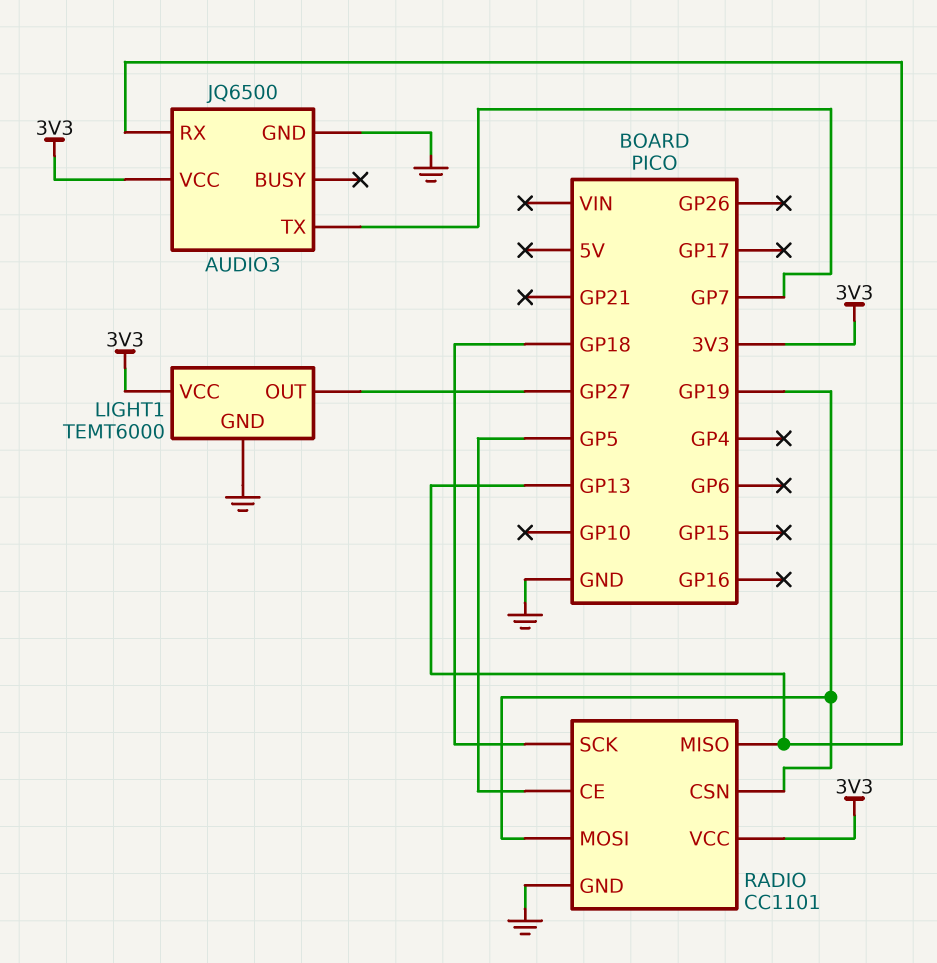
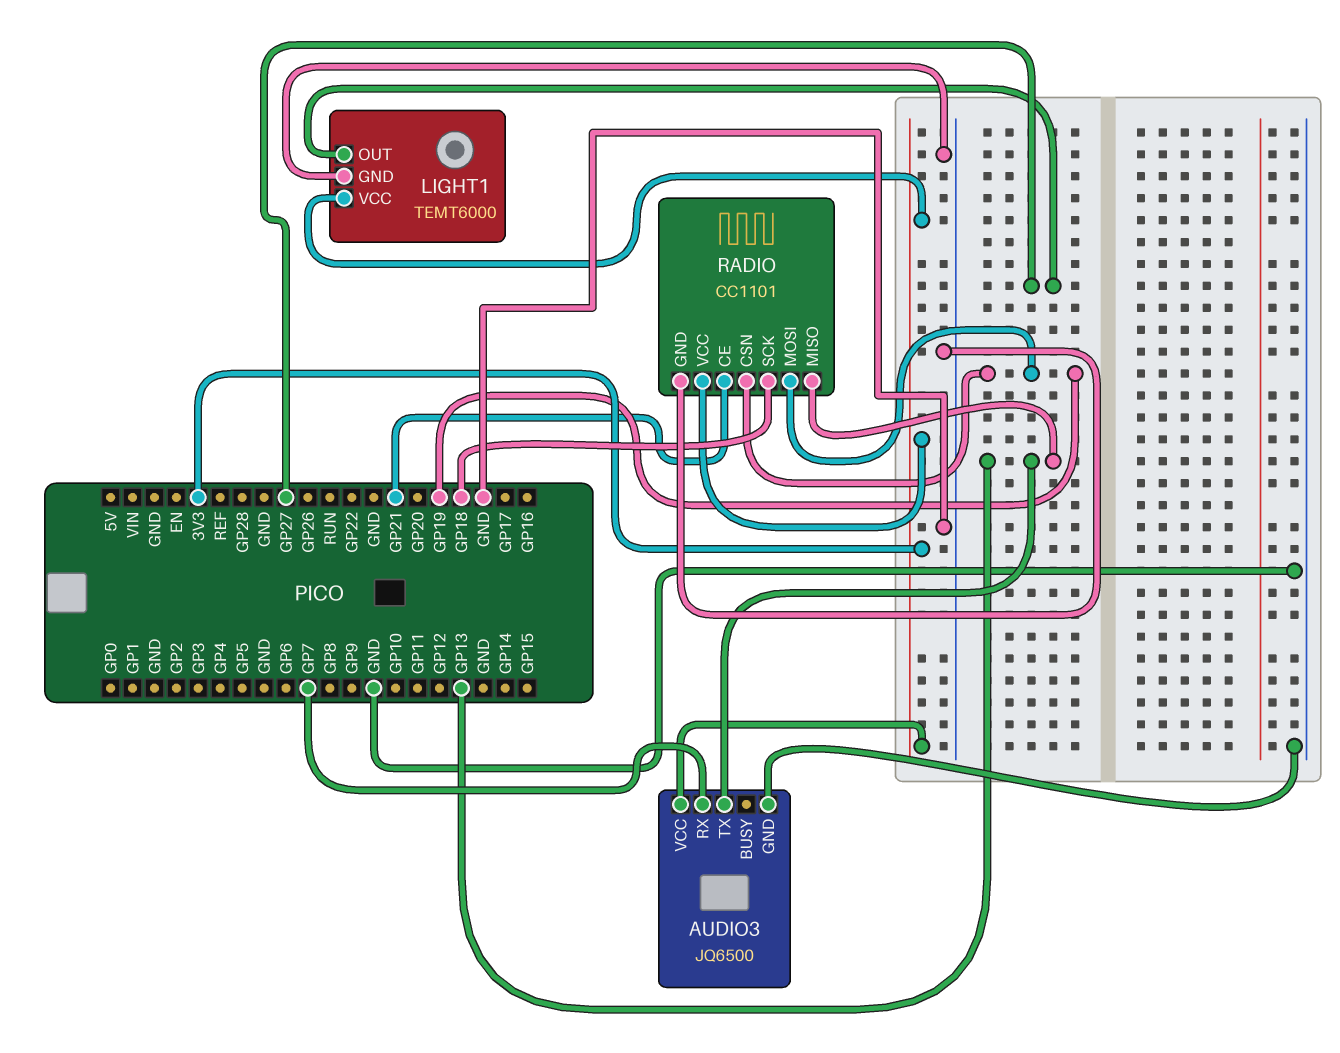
AUDIO3 pin RX: GP13 -> GP7
AUDIO3 pin TX: GP7 -> GP13
RADIO pin CE: GP5 -> GP21

